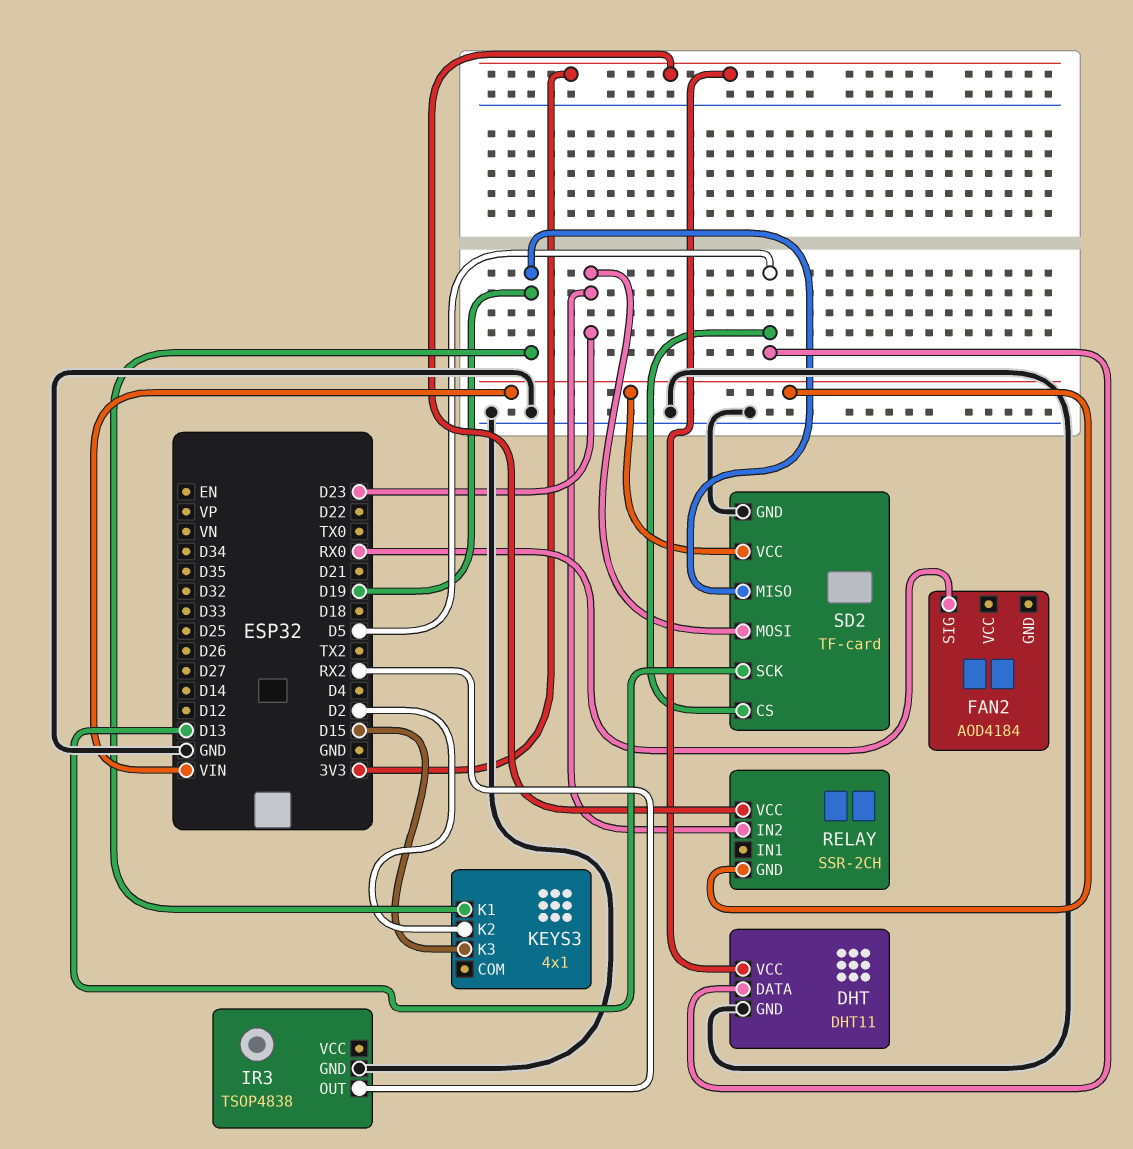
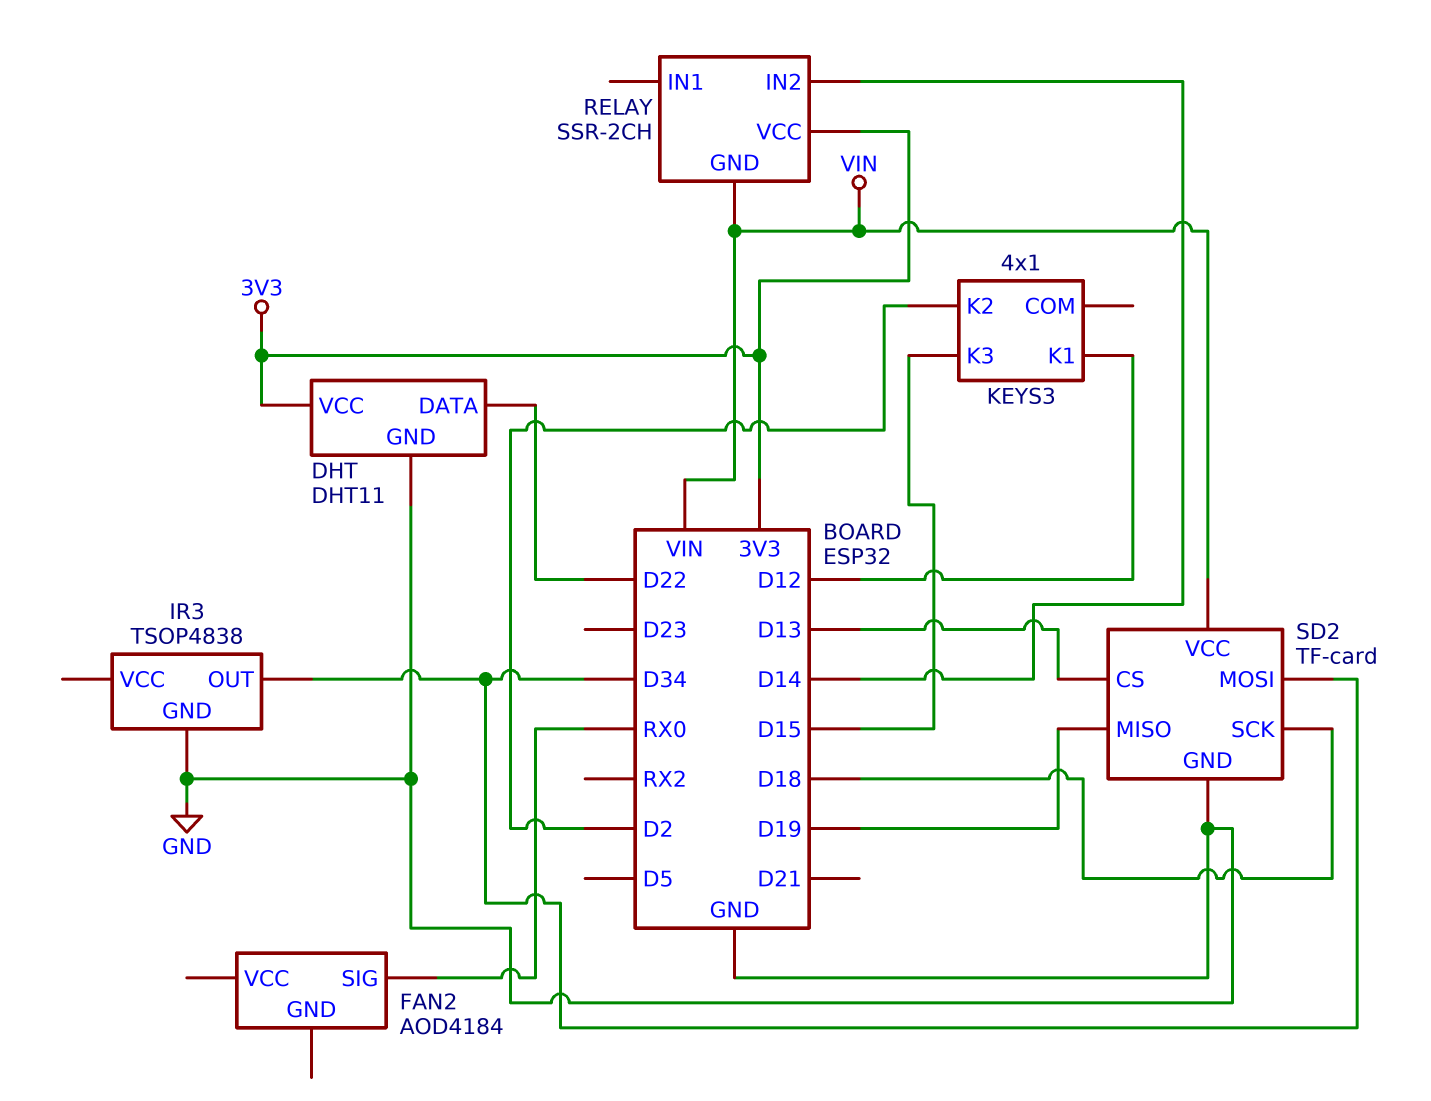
DHT pin DATA: D5 -> D22
IR3 pin OUT: RX2 -> D34
KEYS3 pin K1: D19 -> D12
RELAY pin IN2: D23 -> D14
SD2 pin CS: D5 -> D13
SD2 pin MOSI: D23 -> D34
SD2 pin SCK: D13 -> D18

